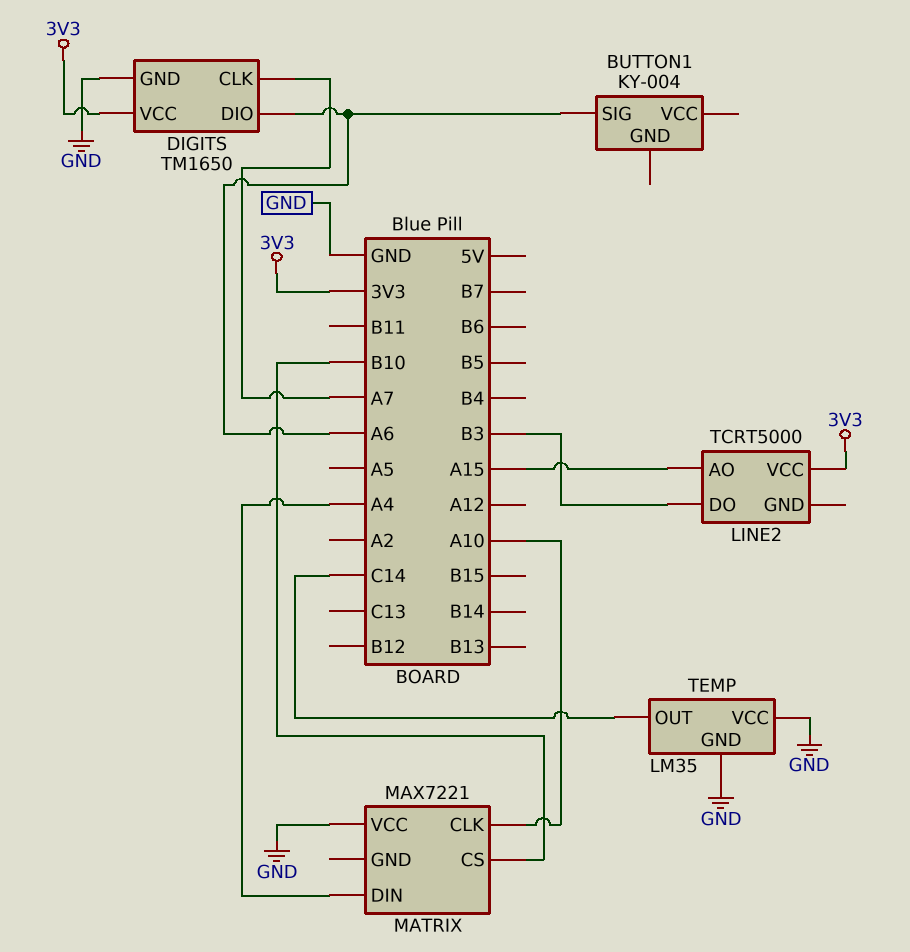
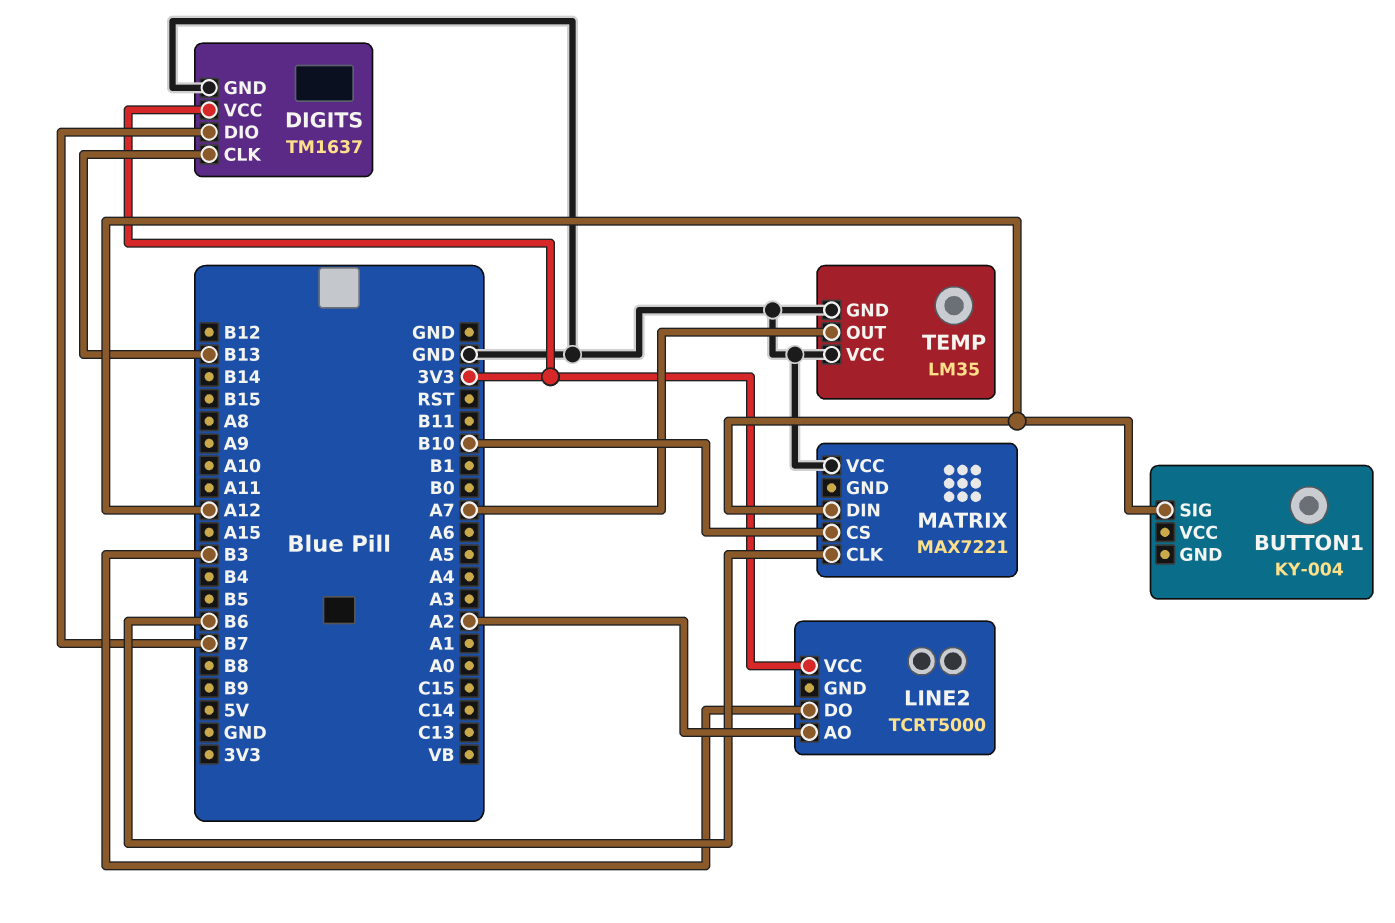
BUTTON1 pin SIG: A6 -> A12
DIGITS: TM1650 -> TM1637
DIGITS pin CLK: A7 -> B13
DIGITS pin DIO: A6 -> B7
LINE2 pin AO: A15 -> A2
MATRIX pin CLK: A10 -> B6
MATRIX pin DIN: A4 -> A12
TEMP pin OUT: C14 -> A7

